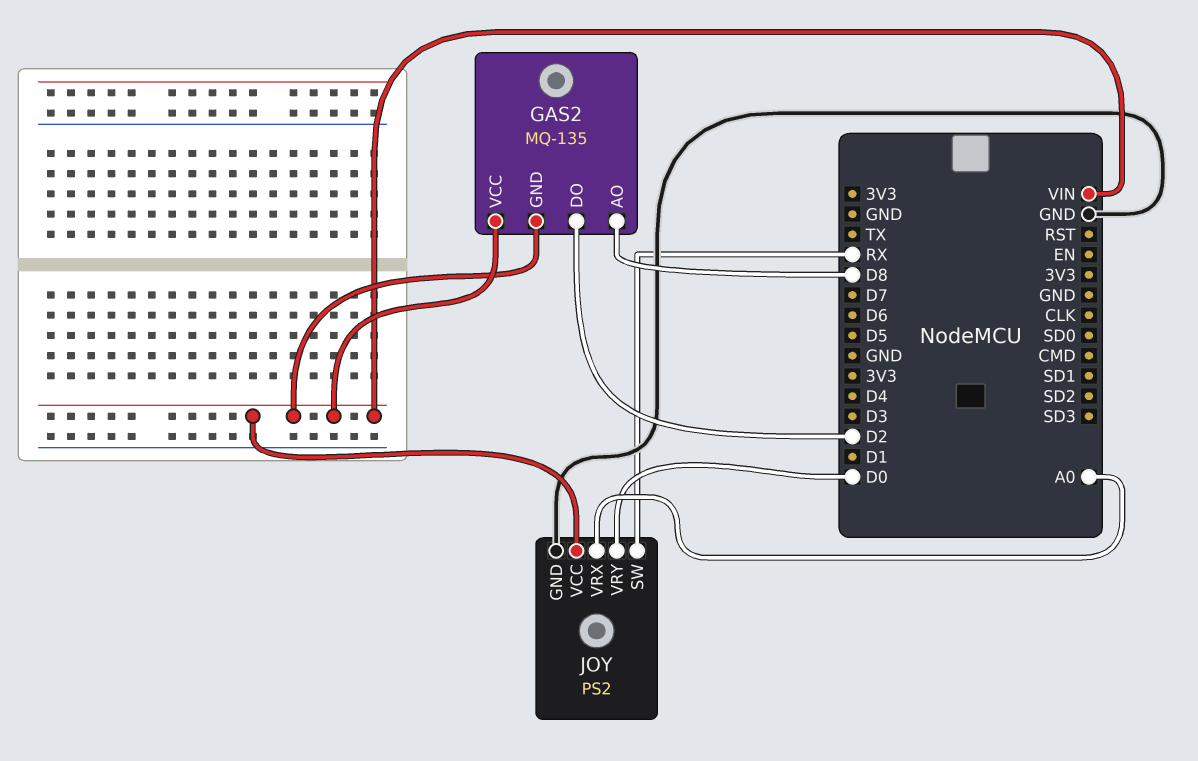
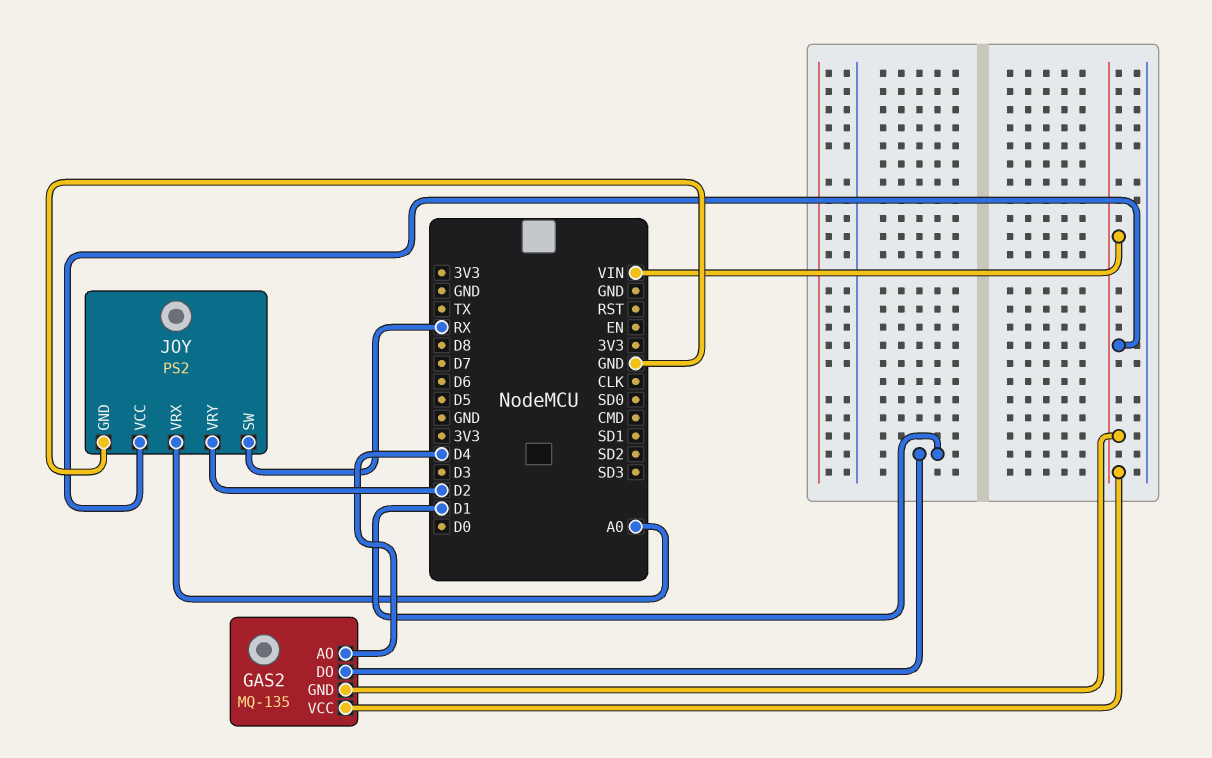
GAS2 pin AO: D8 -> D4
GAS2 pin DO: D2 -> D1
JOY pin VRY: D0 -> D2

